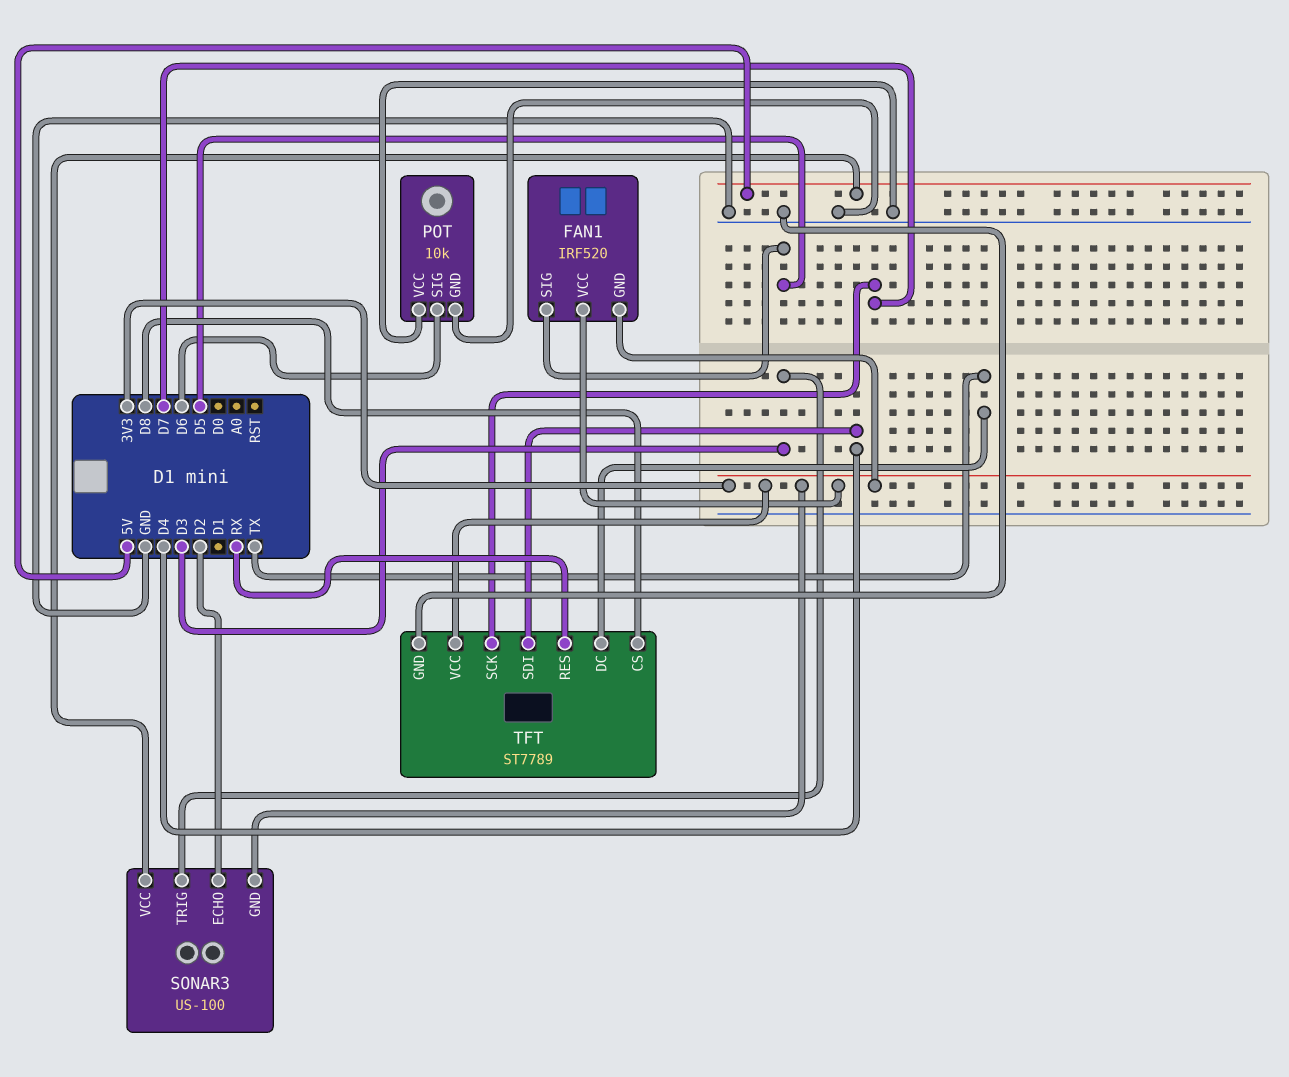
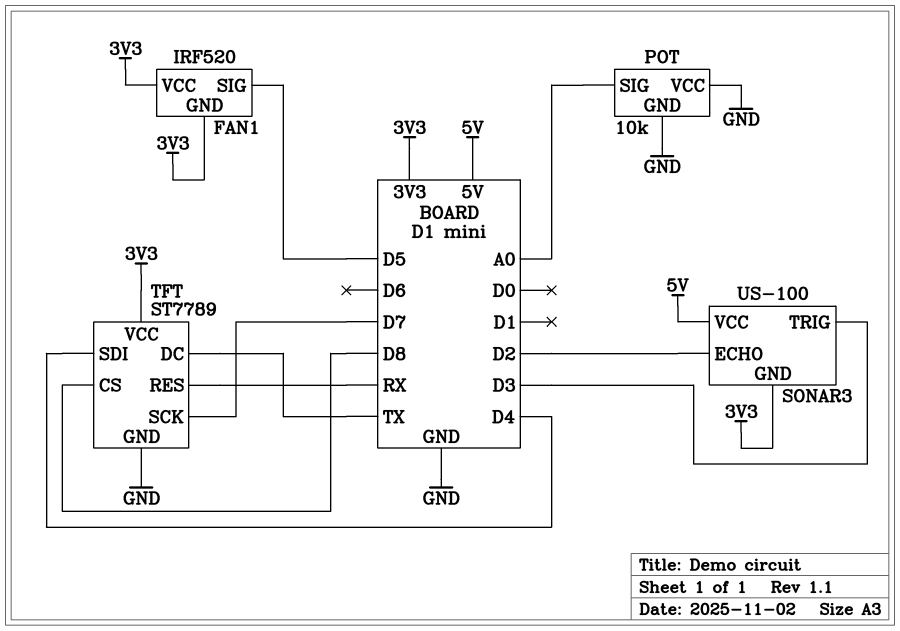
POT pin SIG: D6 -> A0

